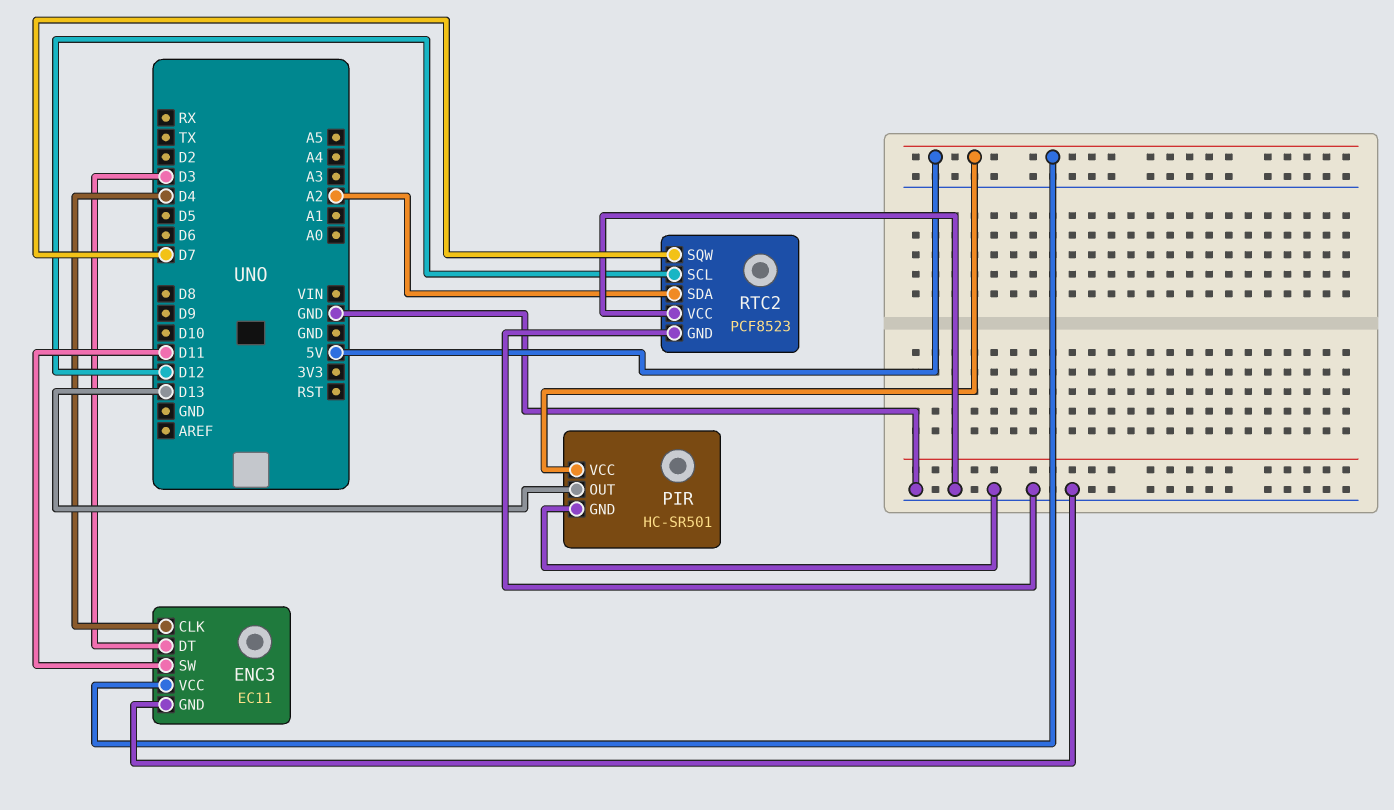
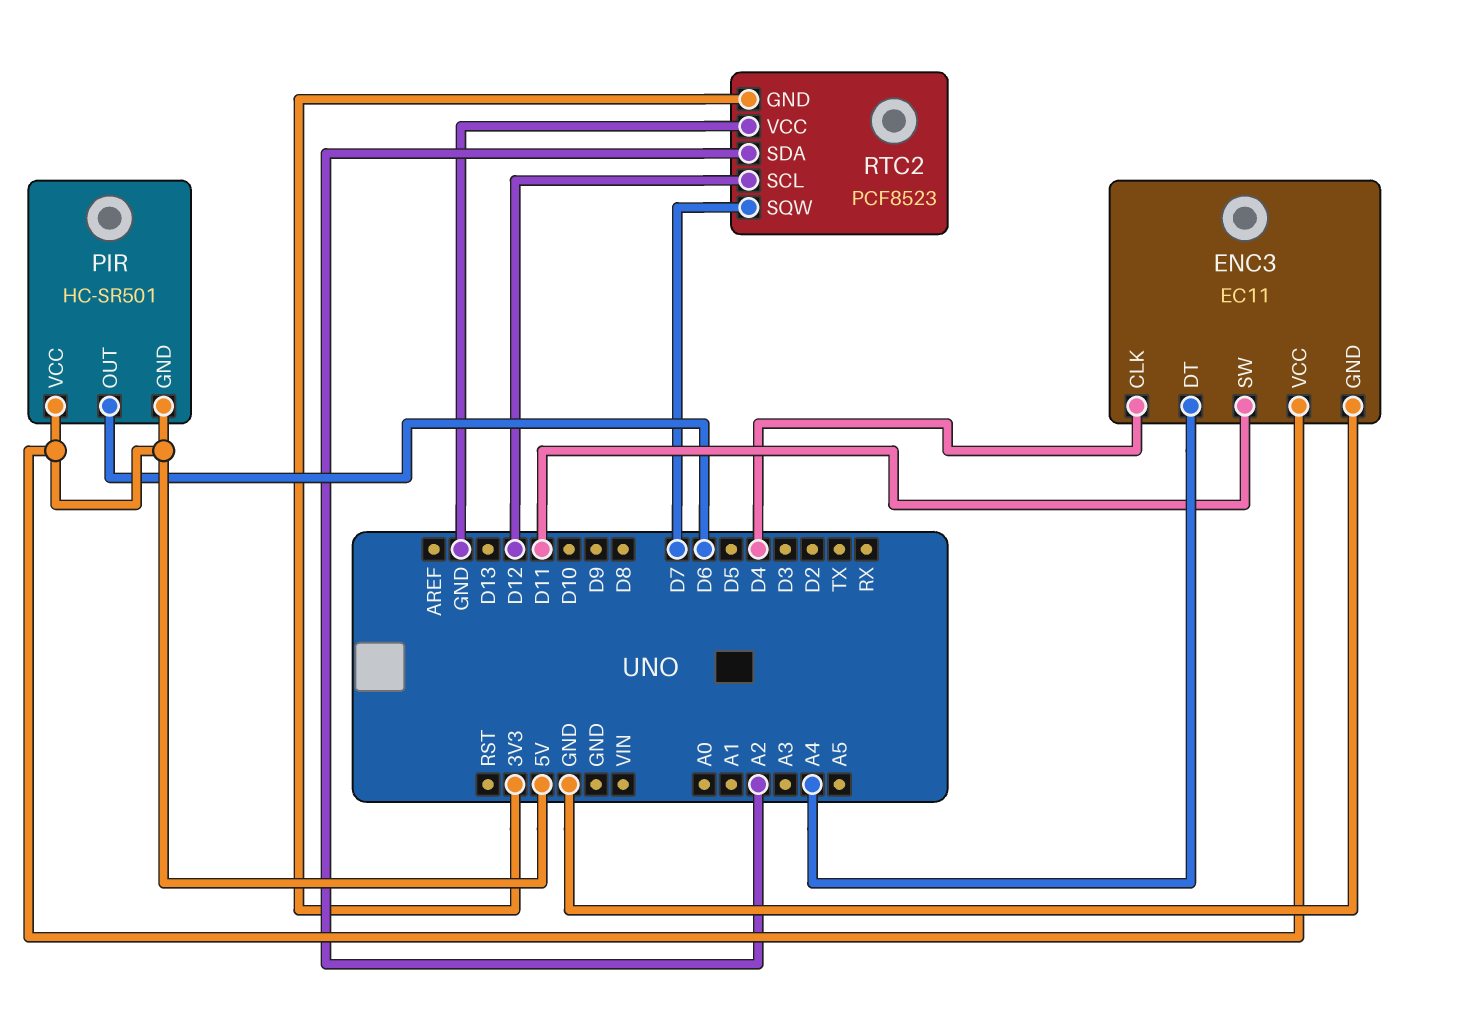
ENC3 pin DT: D3 -> A4
PIR pin GND: GND -> 5V
PIR pin OUT: D13 -> D6
RTC2 pin GND: GND -> 3V3

